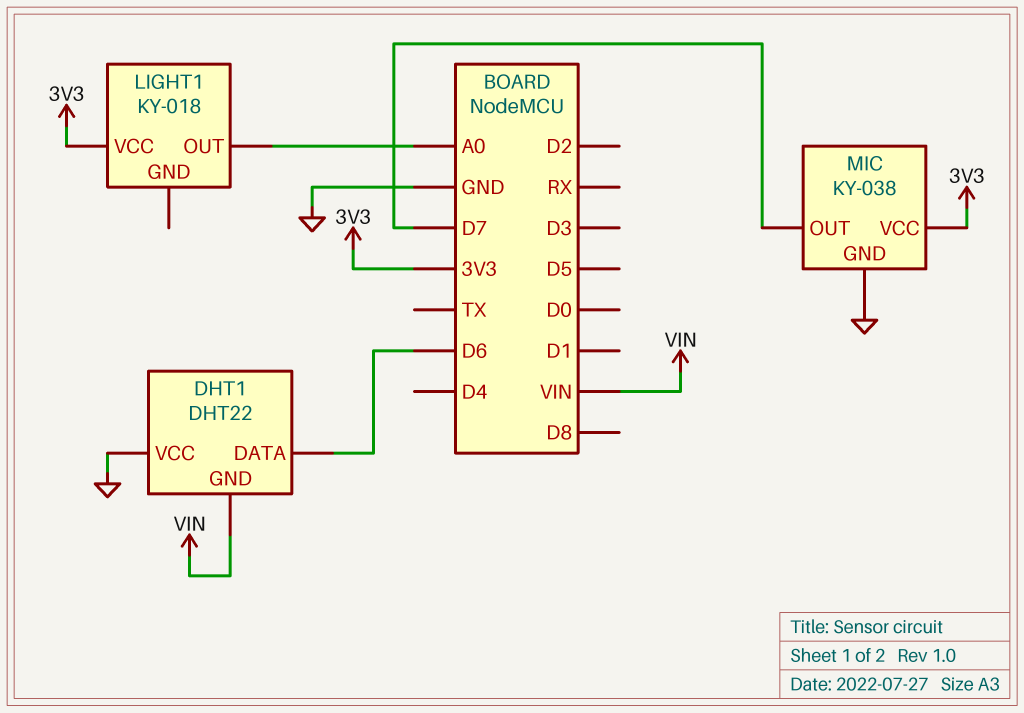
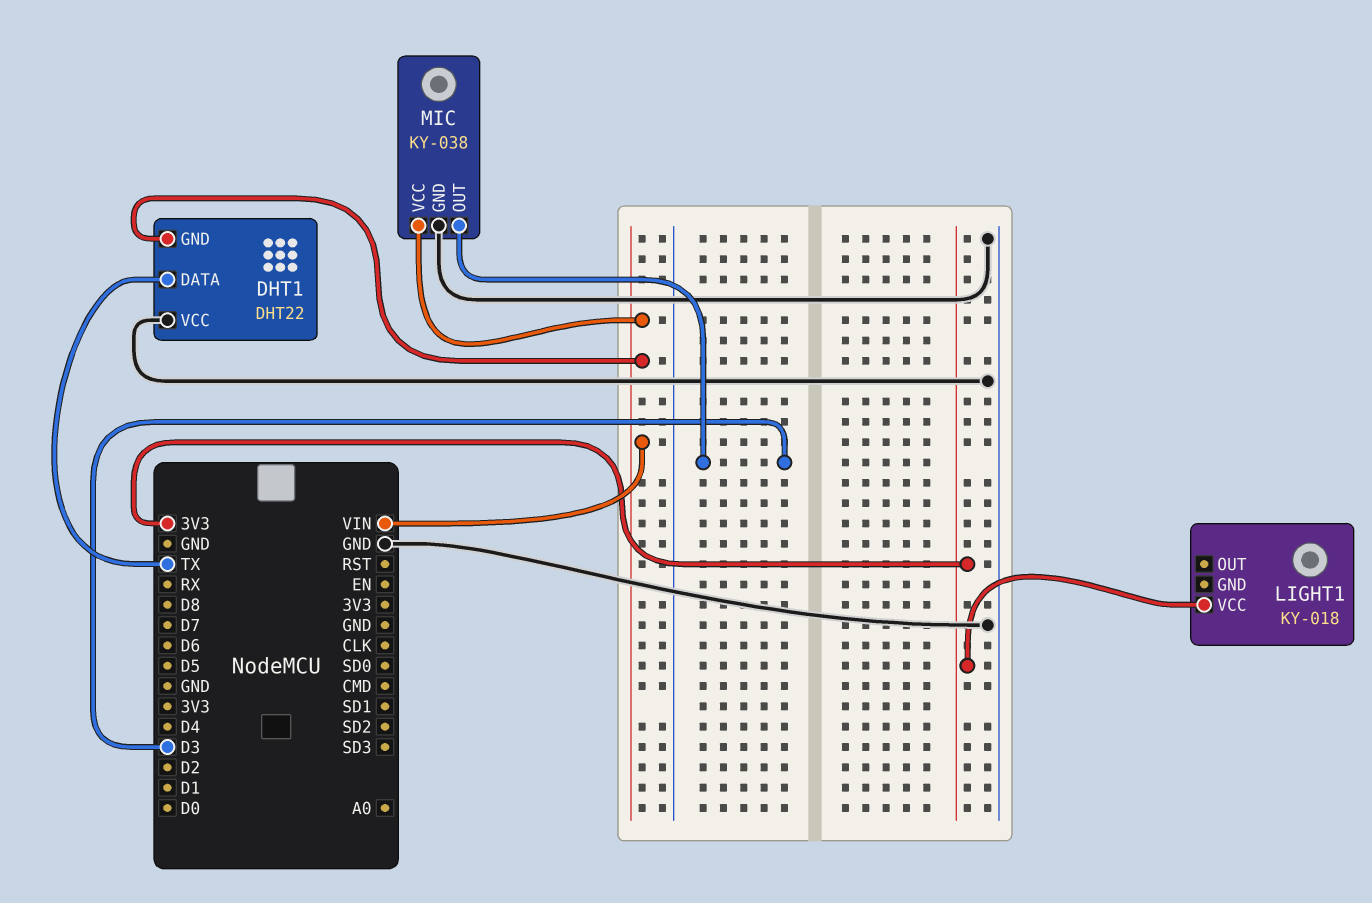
DHT1 pin DATA: D6 -> TX
LIGHT1 pin OUT: A0 -> none
MIC pin OUT: D7 -> D3
MIC pin VCC: 3V3 -> VIN

